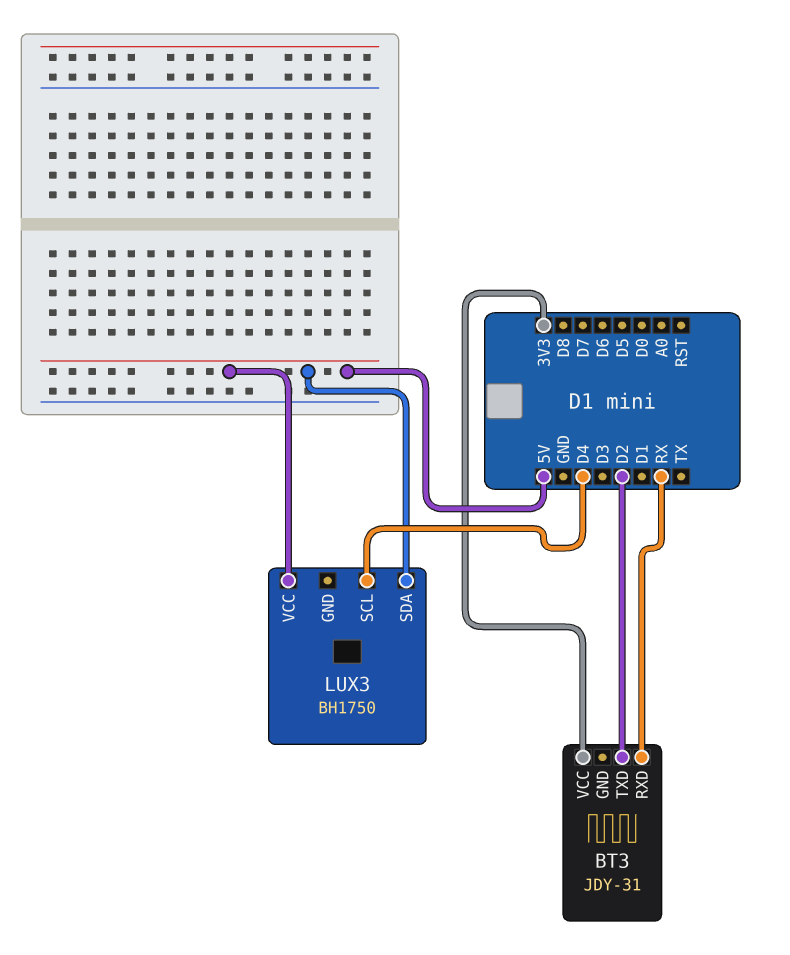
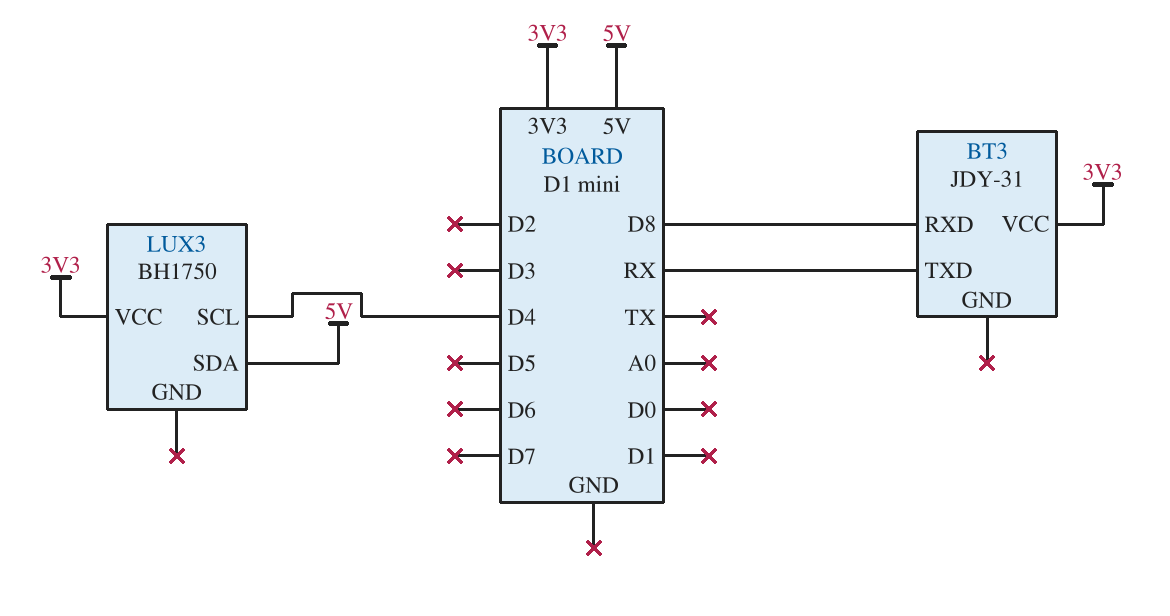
BT3 pin RXD: RX -> D8
BT3 pin TXD: D2 -> RX
LUX3 pin VCC: 5V -> 3V3

